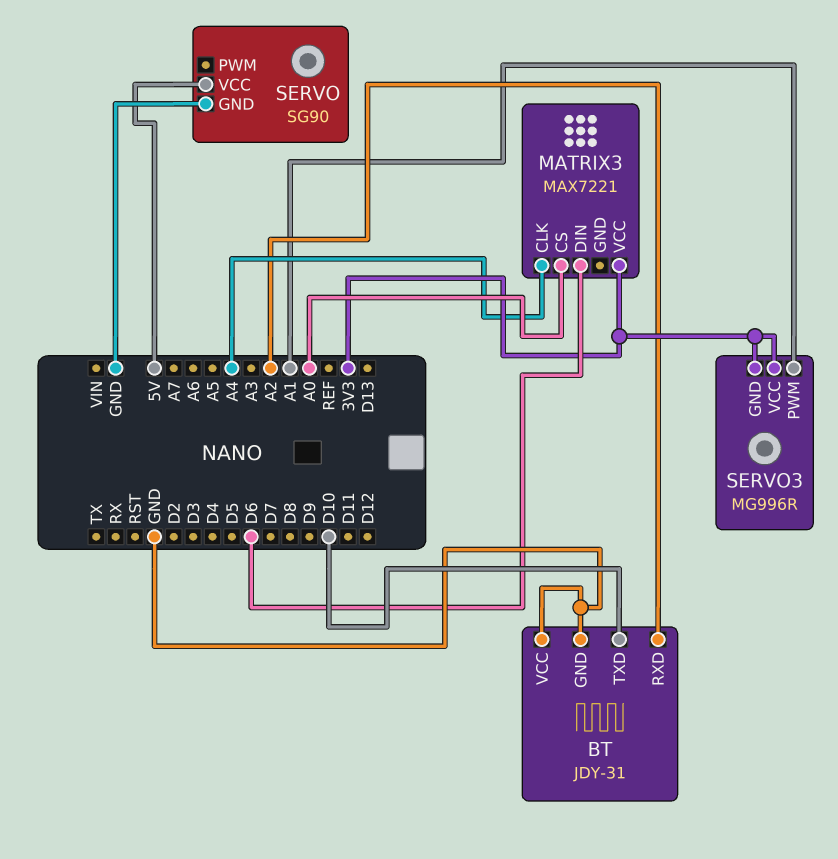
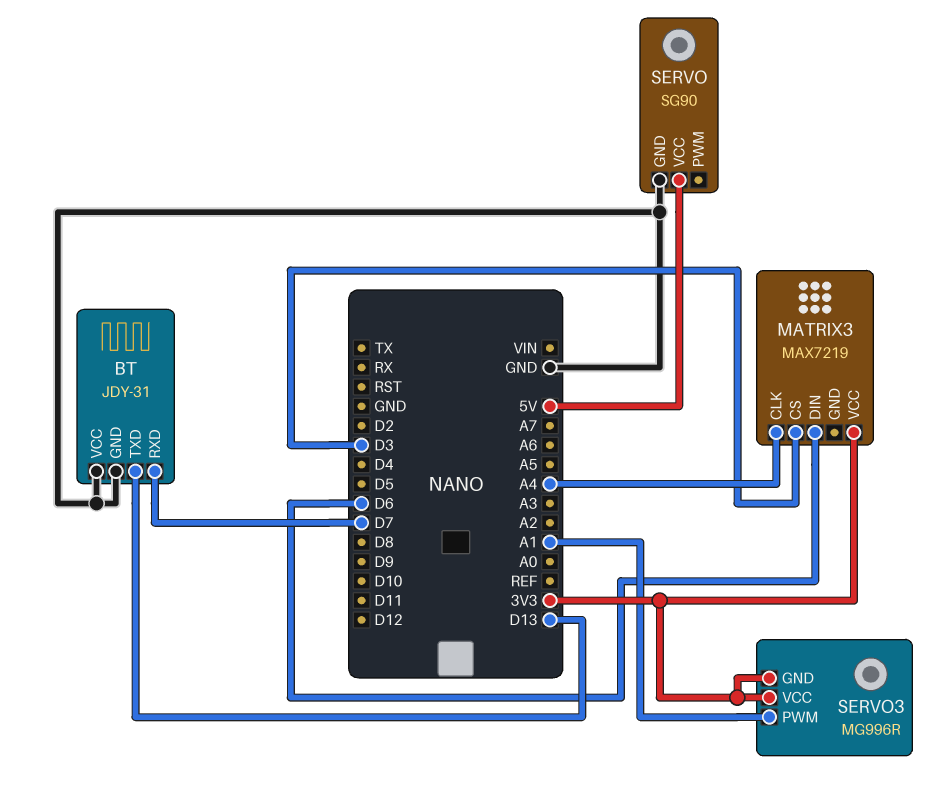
BT pin RXD: A2 -> D7
BT pin TXD: D10 -> D13
MATRIX3: MAX7221 -> MAX7219
MATRIX3 pin CS: A0 -> D3

